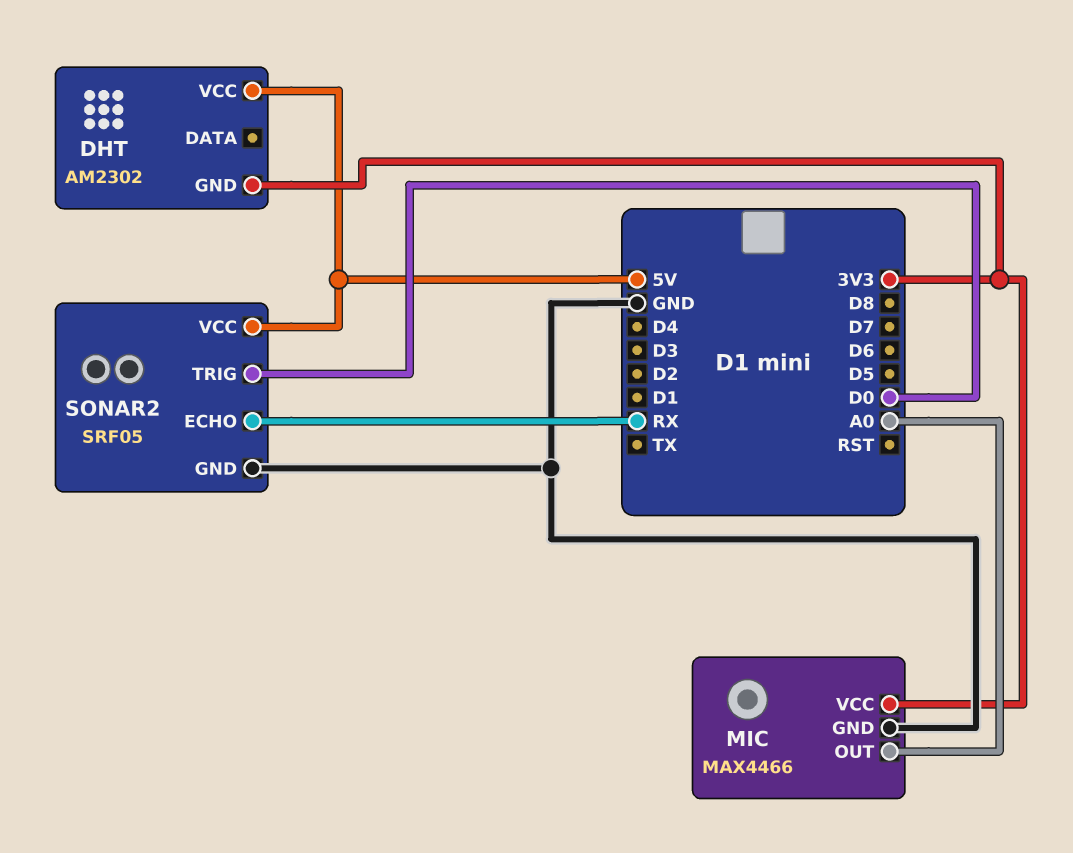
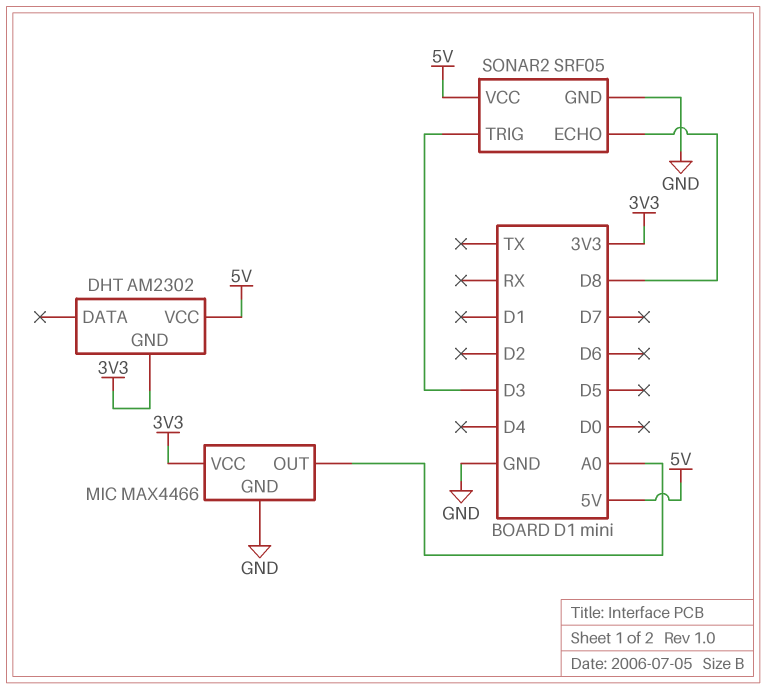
SONAR2 pin ECHO: RX -> D8
SONAR2 pin TRIG: D0 -> D3

